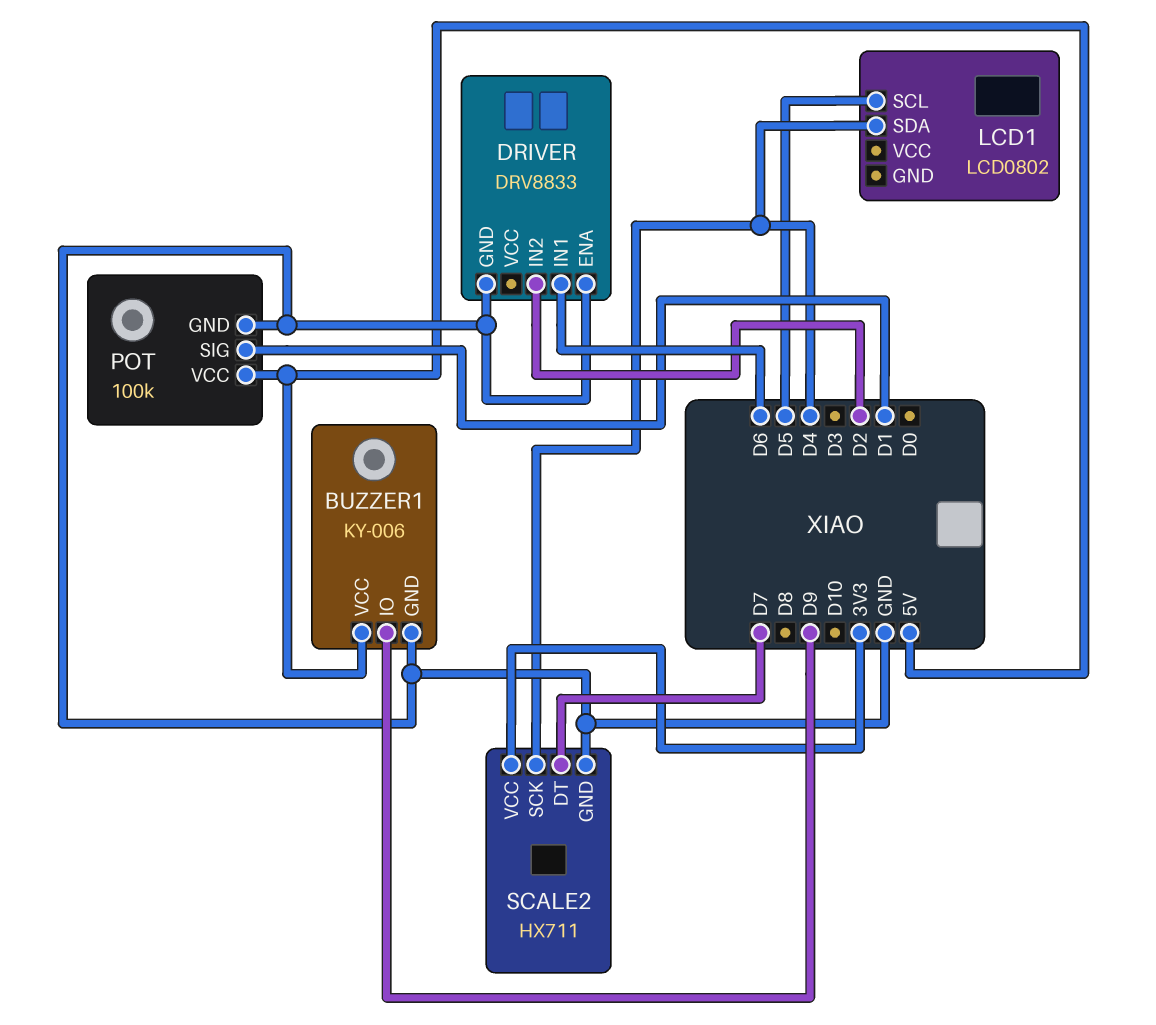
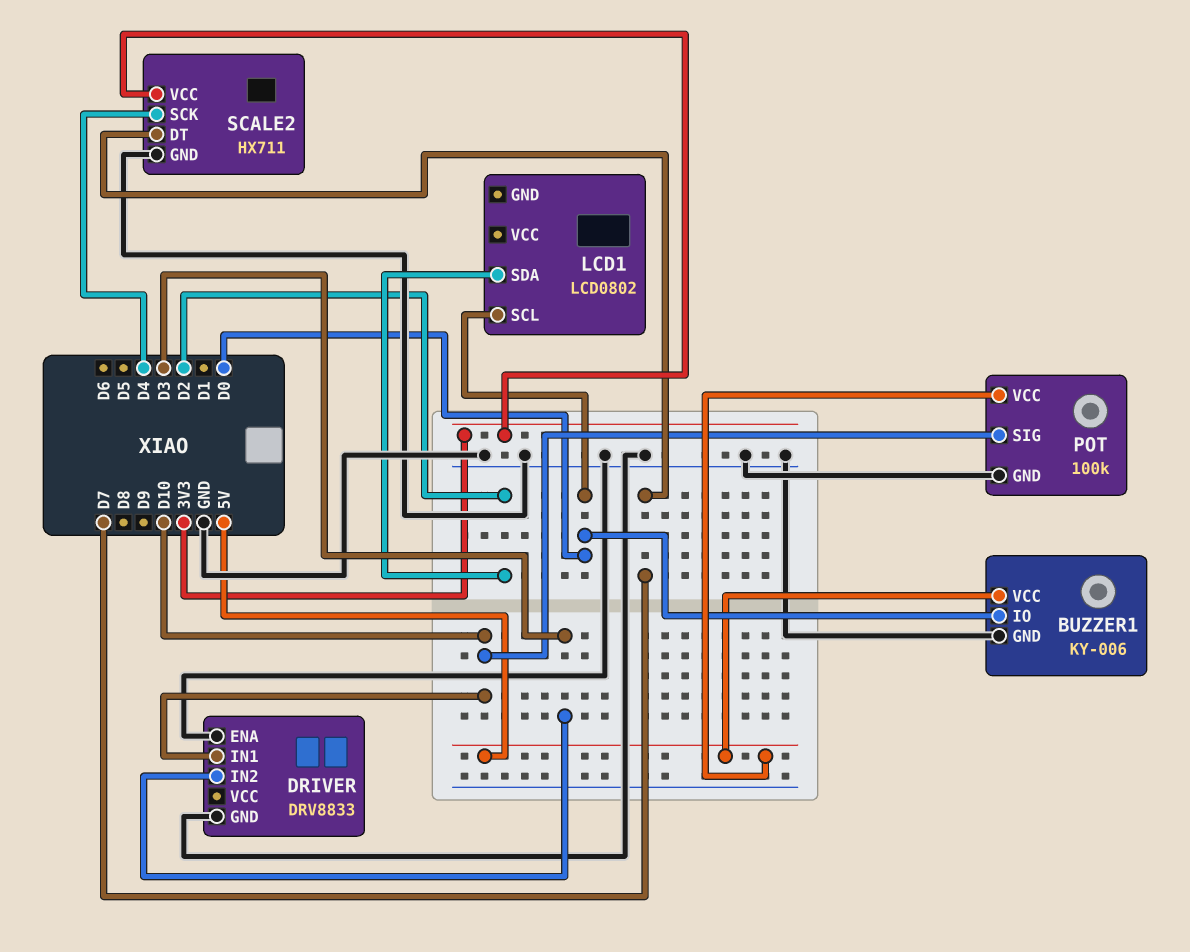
BUZZER1 pin IO: D9 -> D0
DRIVER pin IN1: D6 -> D10
DRIVER pin IN2: D2 -> D3
LCD1 pin SCL: D5 -> D0
LCD1 pin SDA: D4 -> D2
POT pin SIG: D1 -> D10

